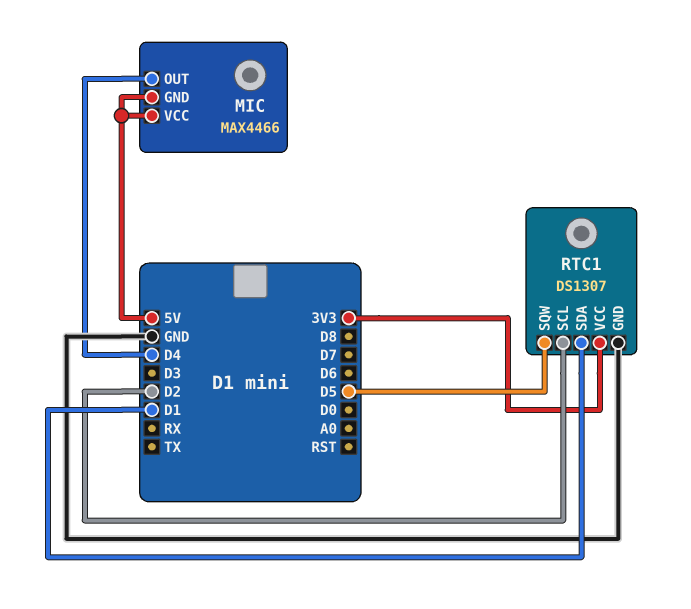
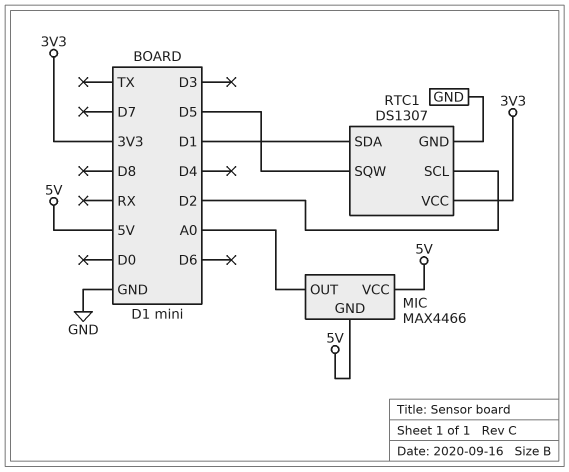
MIC pin OUT: D4 -> A0

